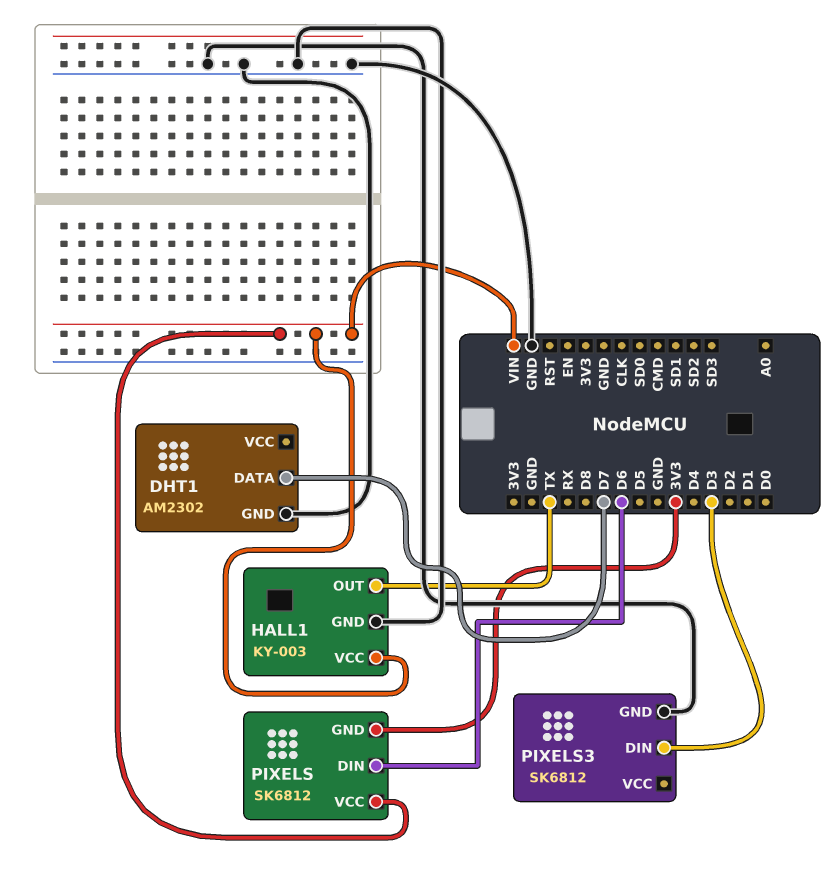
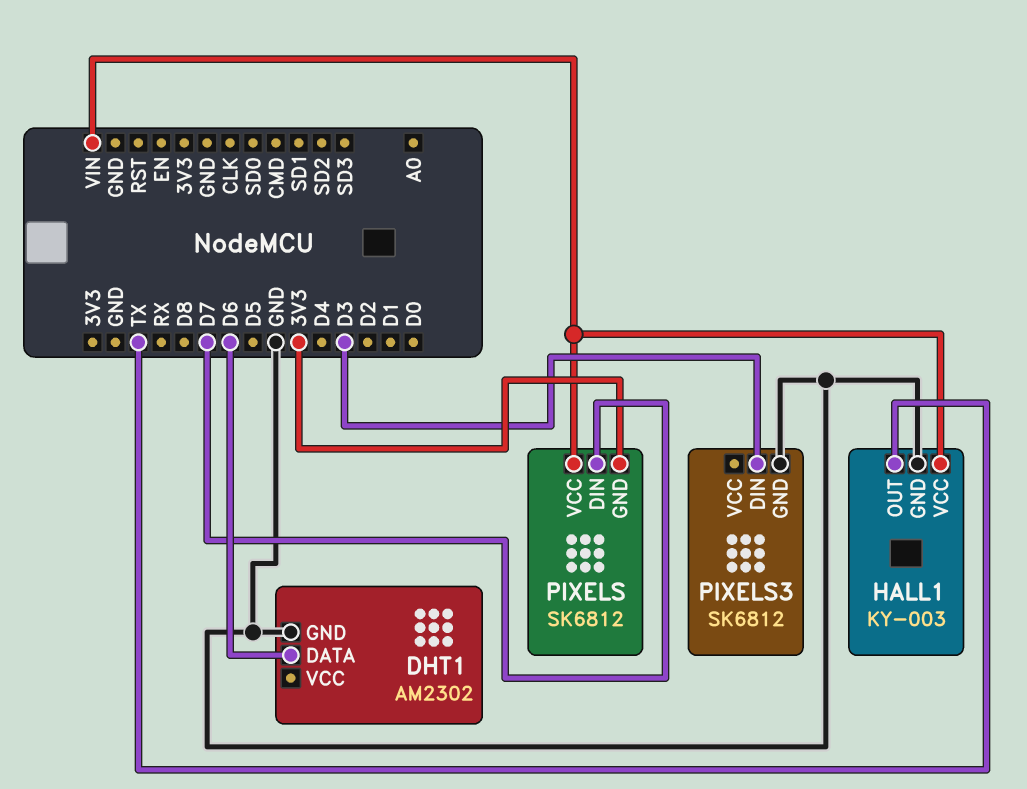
DHT1 pin DATA: D7 -> D6
PIXELS pin DIN: D6 -> D7

